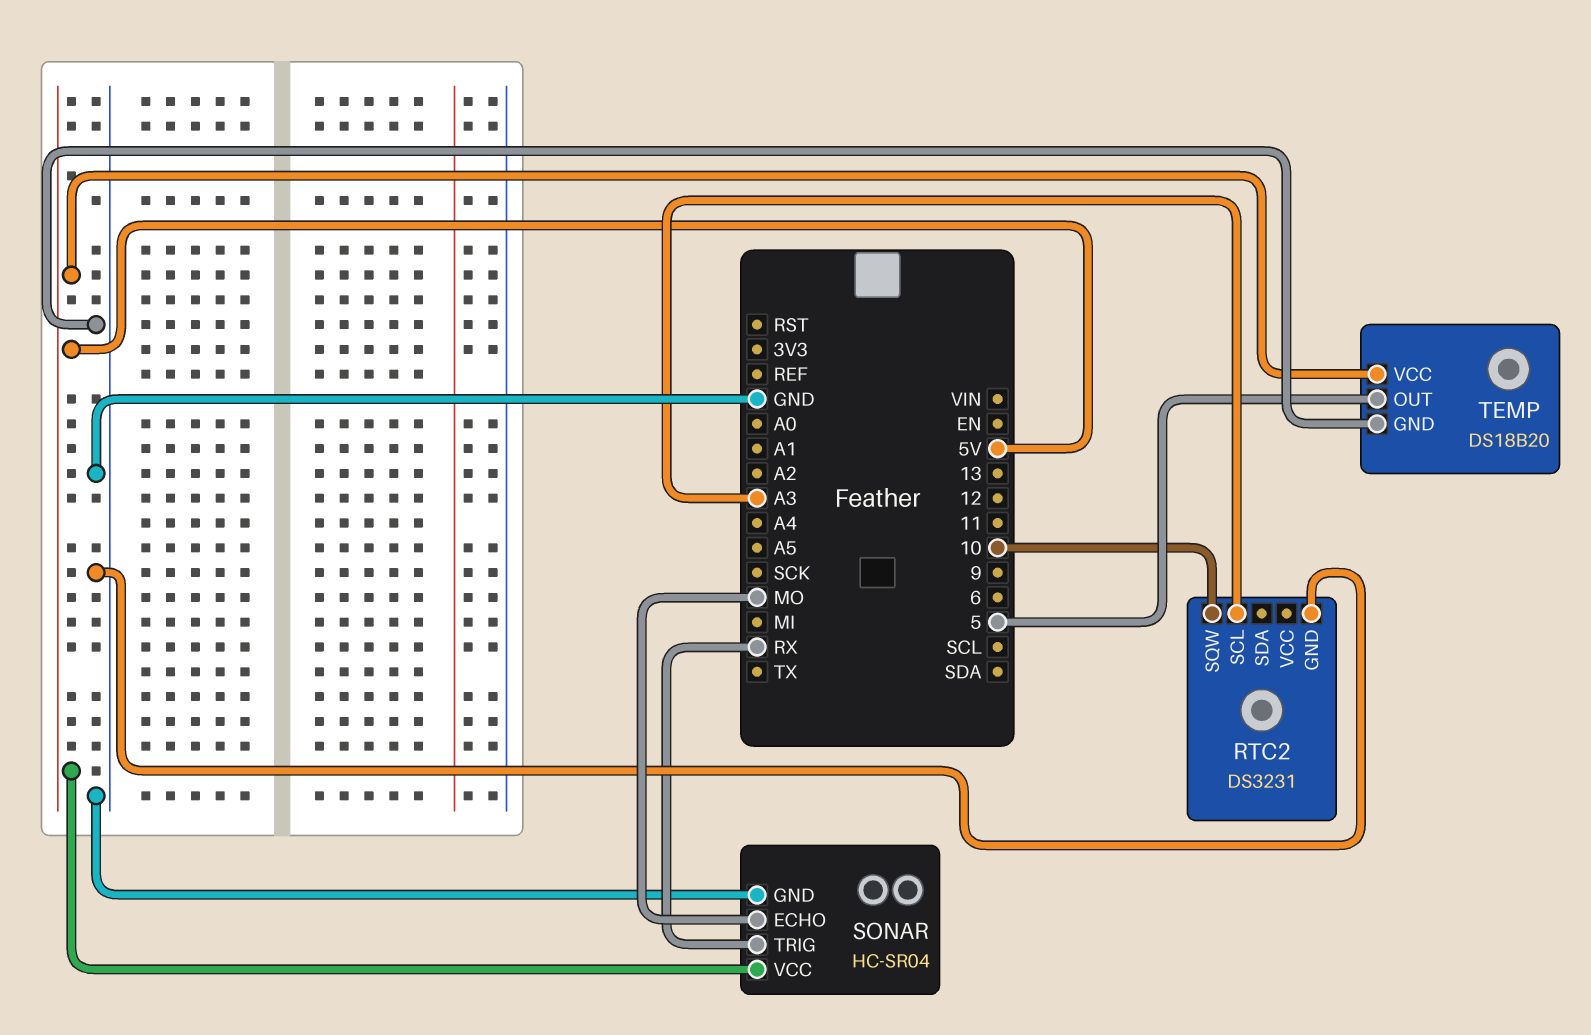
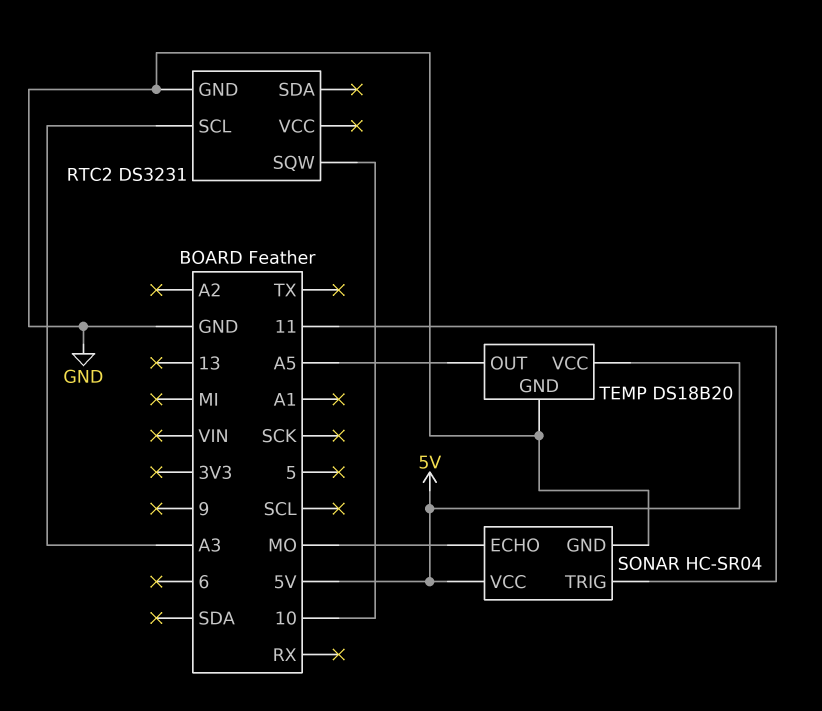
SONAR pin TRIG: RX -> 11
TEMP pin OUT: 5 -> A5

